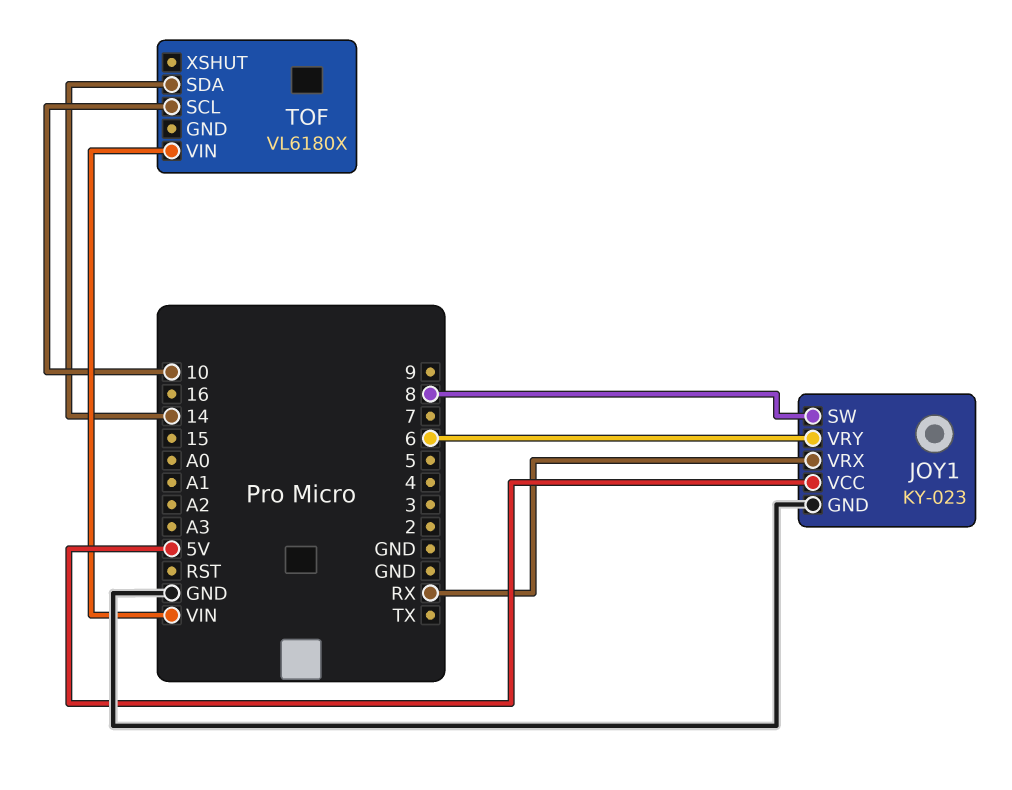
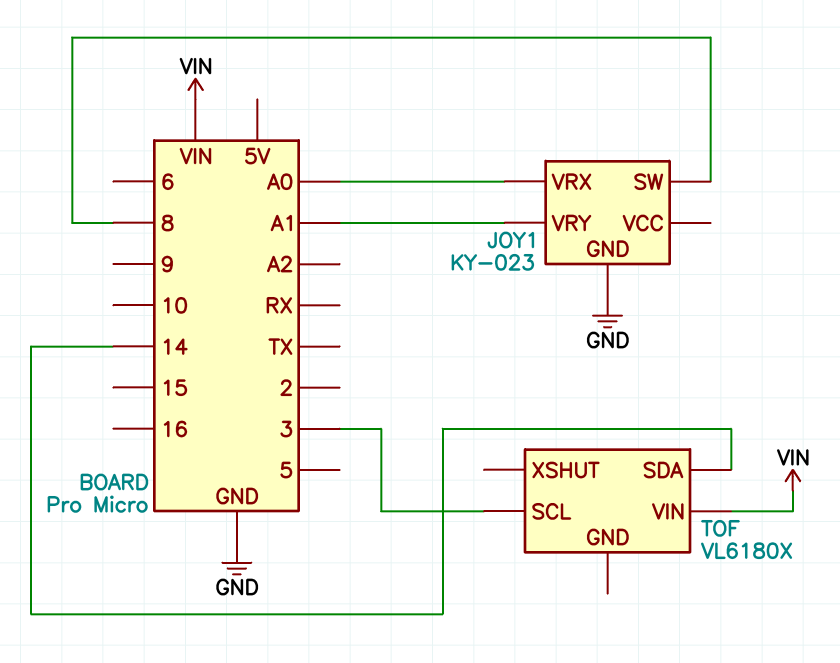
JOY1 pin VCC: 5V -> none
JOY1 pin VRX: RX -> A0
JOY1 pin VRY: 6 -> A1
TOF pin SCL: 10 -> 3

